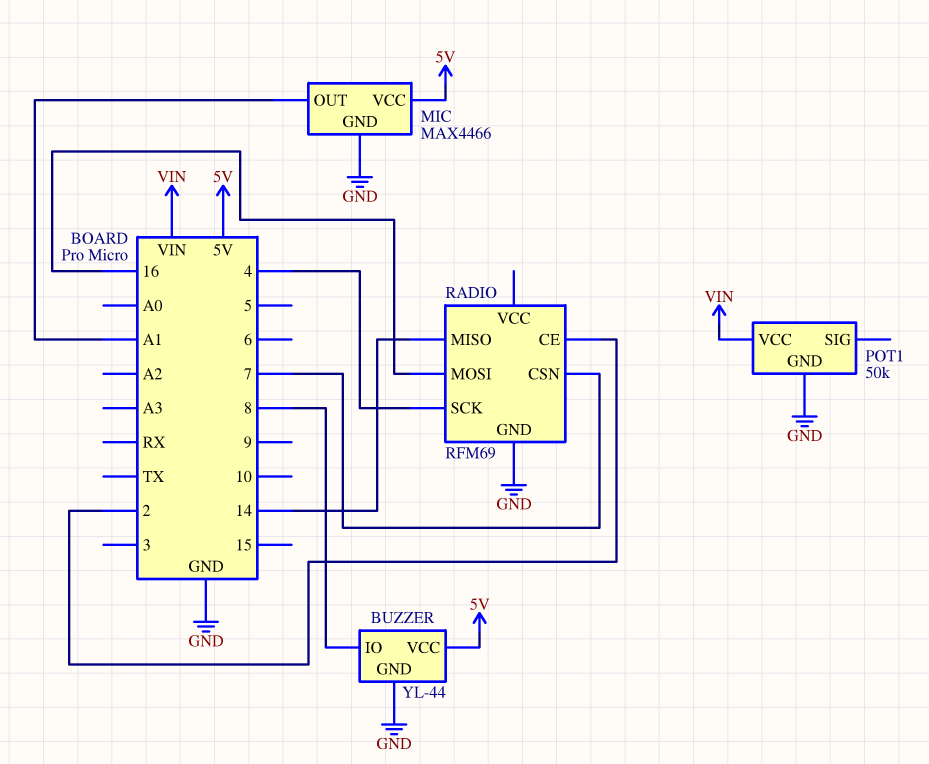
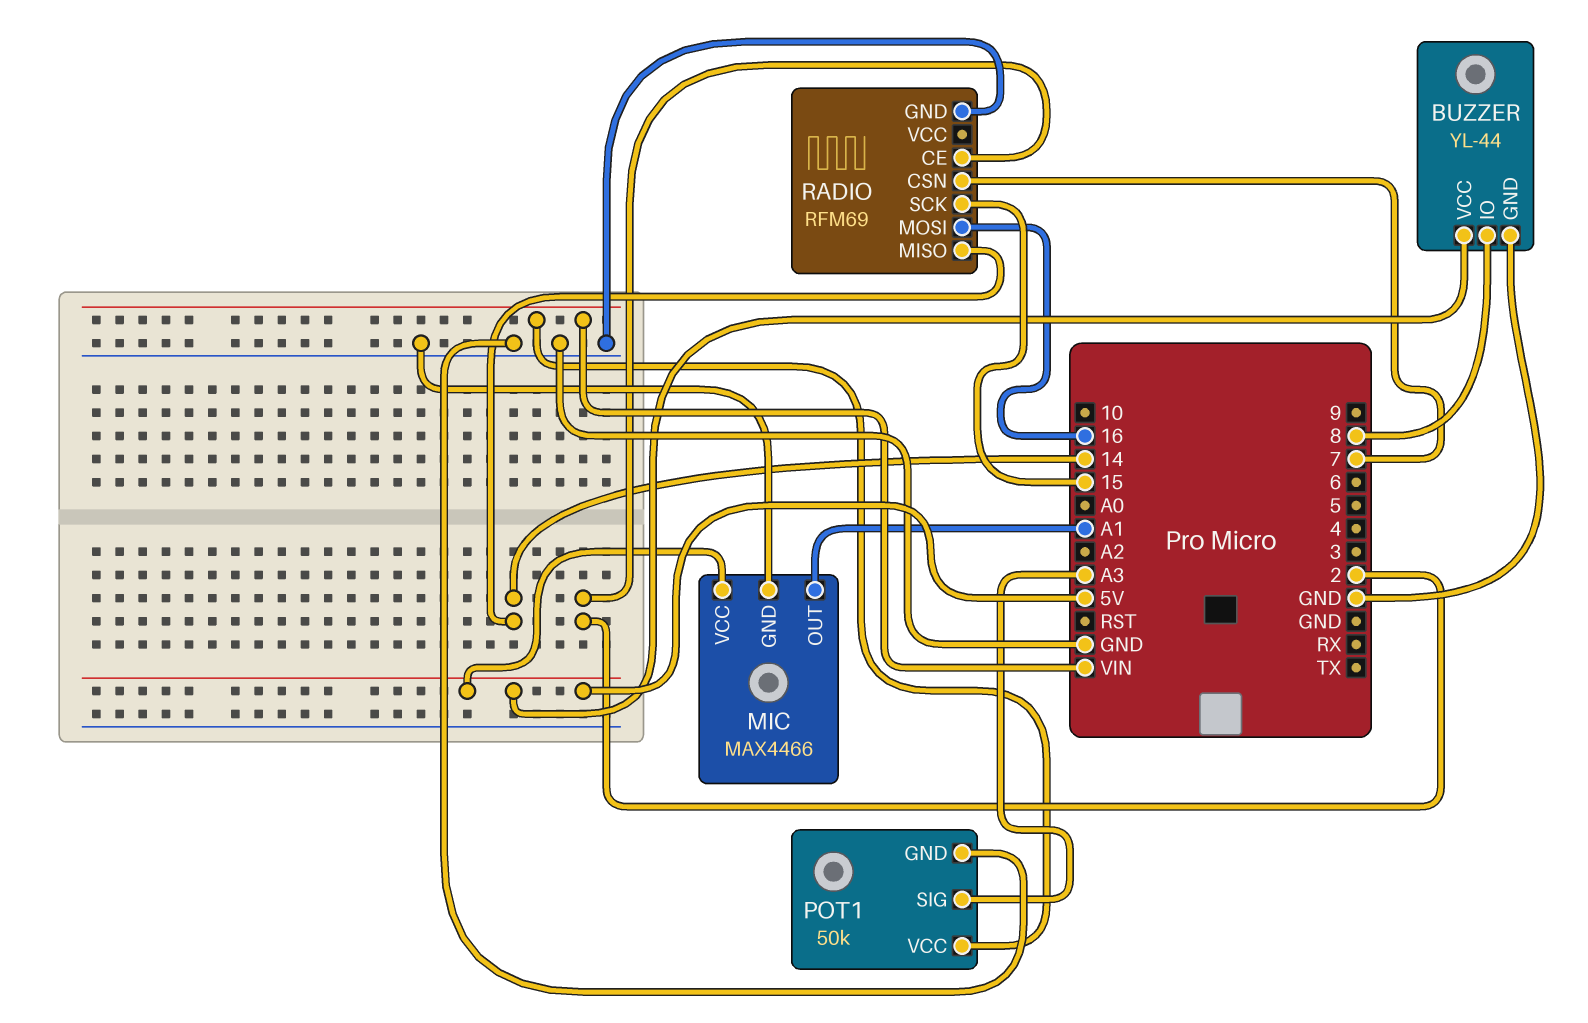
POT1 pin SIG: none -> A3
RADIO pin SCK: 4 -> 15

